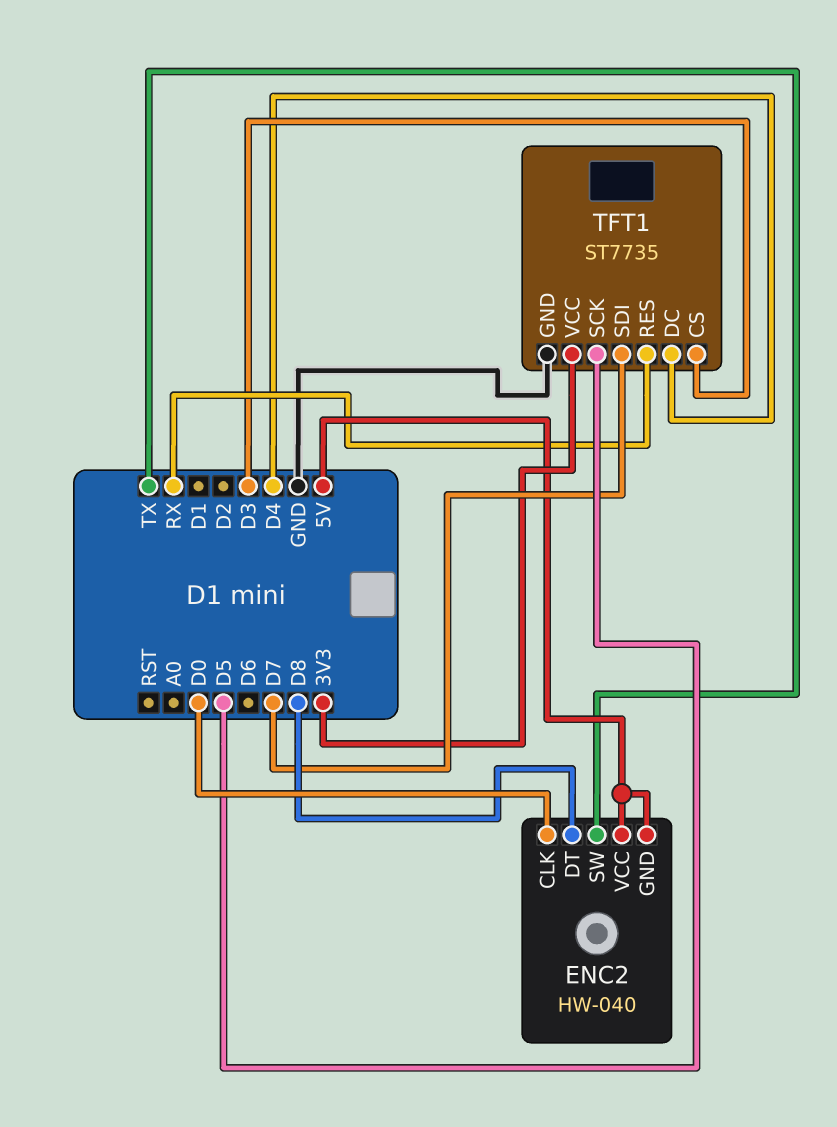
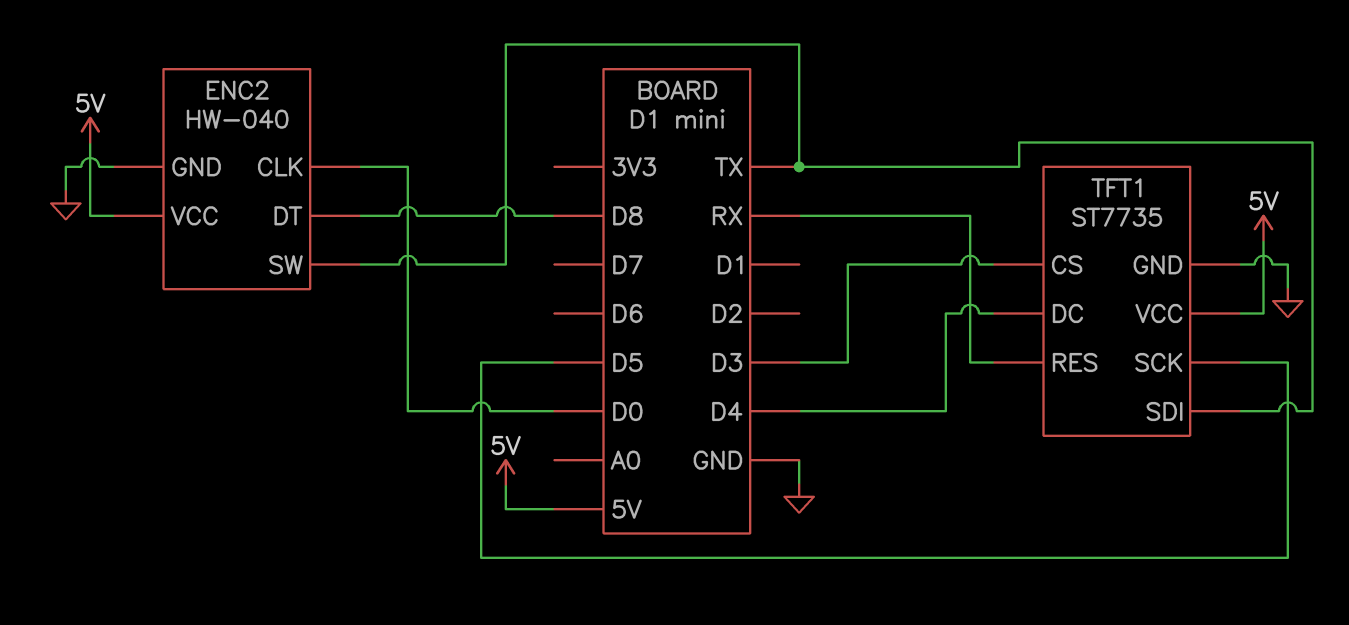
ENC2 pin GND: 5V -> GND
TFT1 pin SDI: D7 -> TX
TFT1 pin VCC: 3V3 -> 5V

